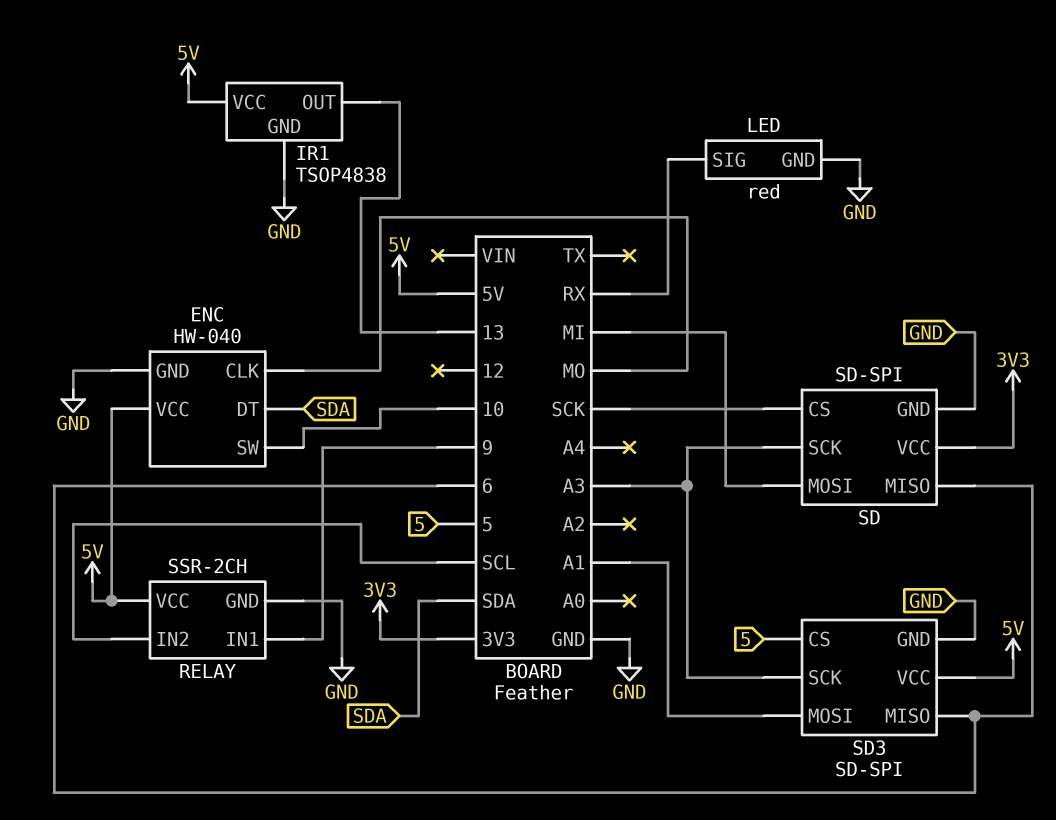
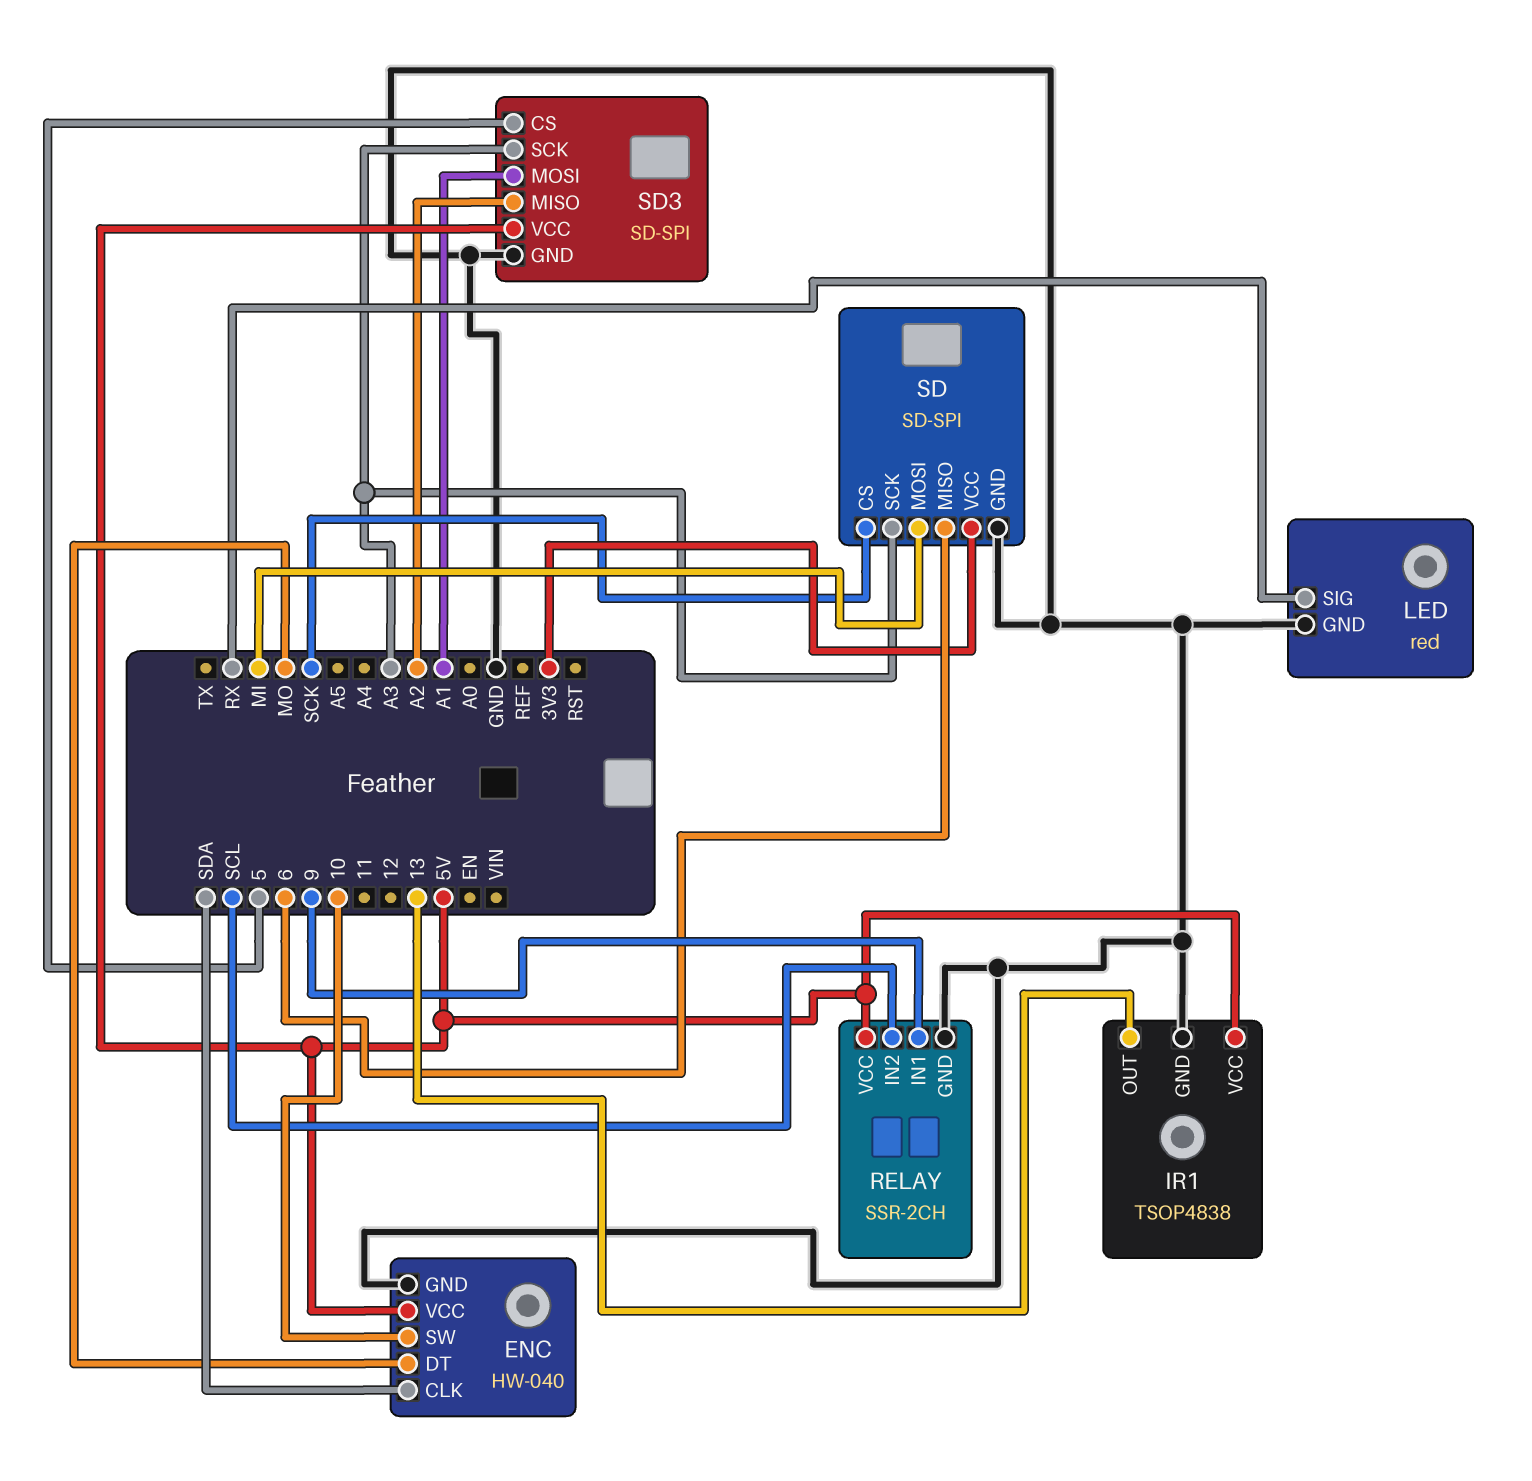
ENC pin CLK: MO -> SDA
ENC pin DT: SDA -> MO
SD3 pin MISO: 6 -> A2

